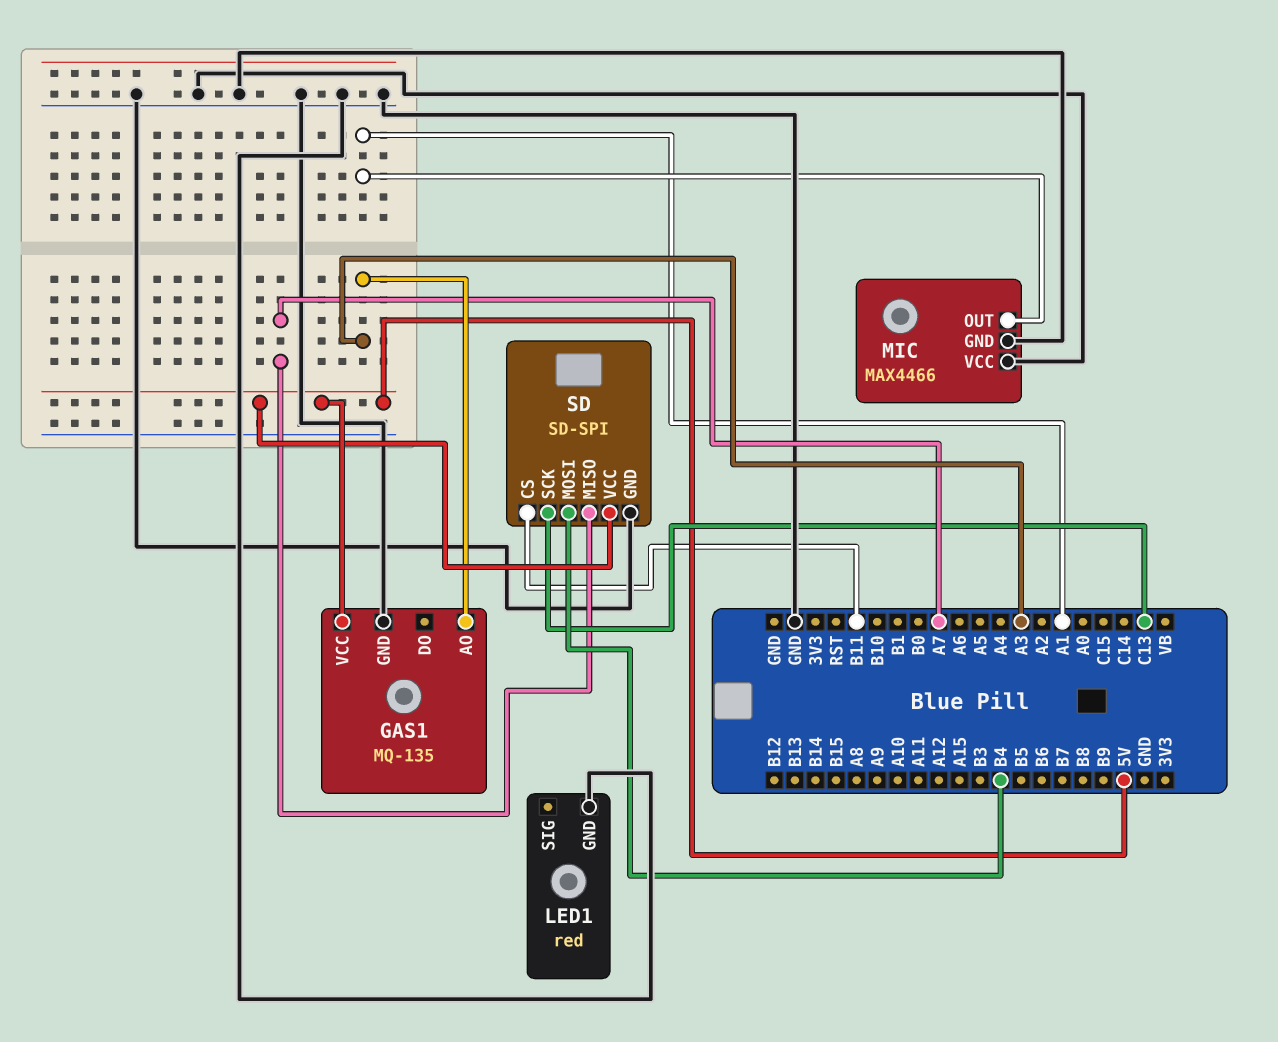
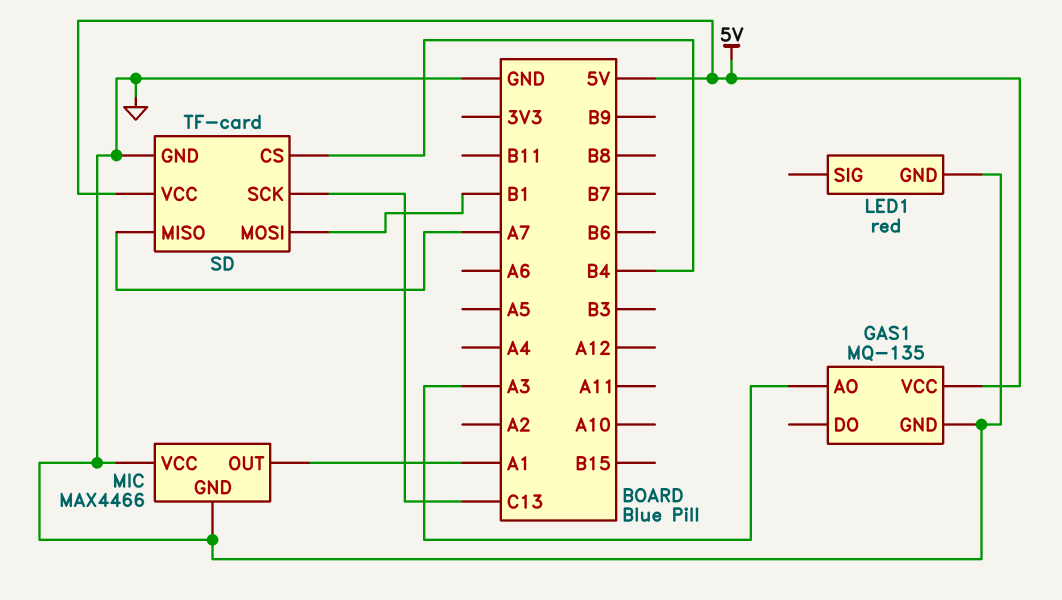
SD: SD-SPI -> TF-card
SD pin CS: B11 -> B4
SD pin MOSI: B4 -> B1

